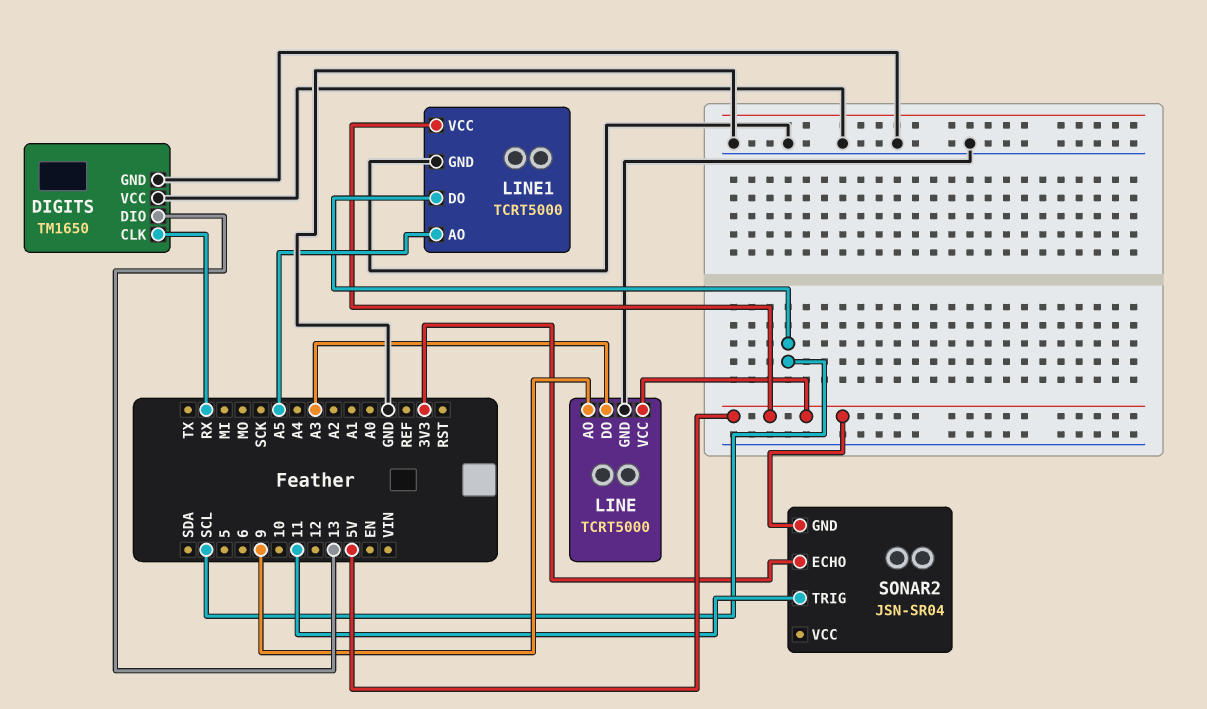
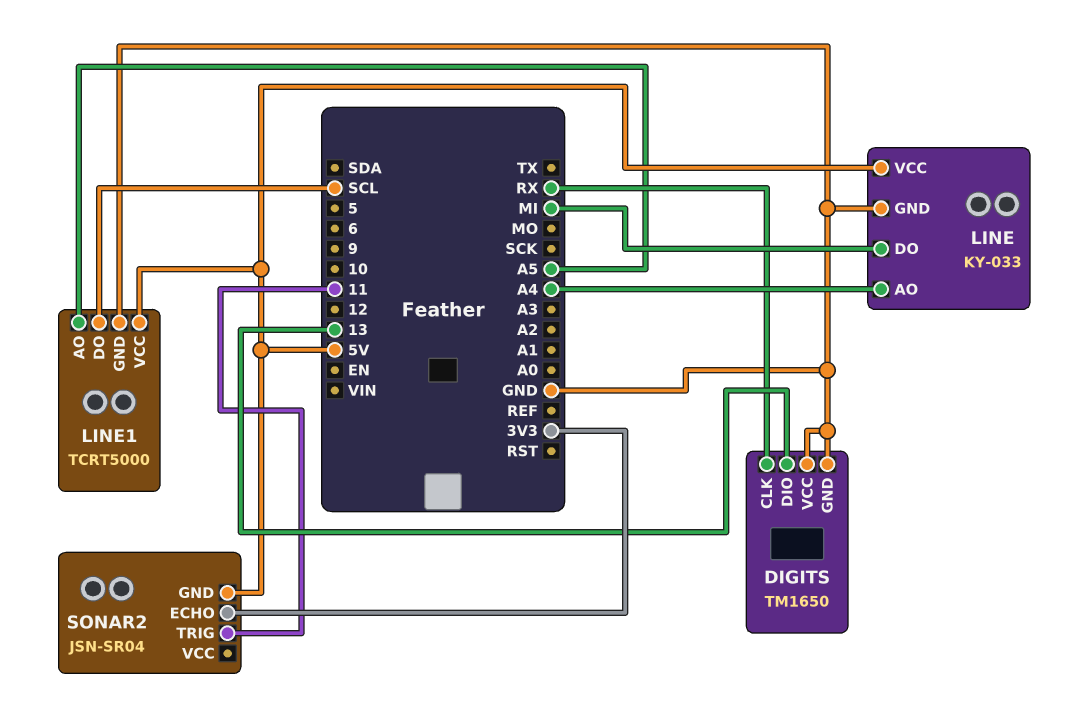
LINE: TCRT5000 -> KY-033
LINE pin AO: 9 -> A4
LINE pin DO: A3 -> MI

